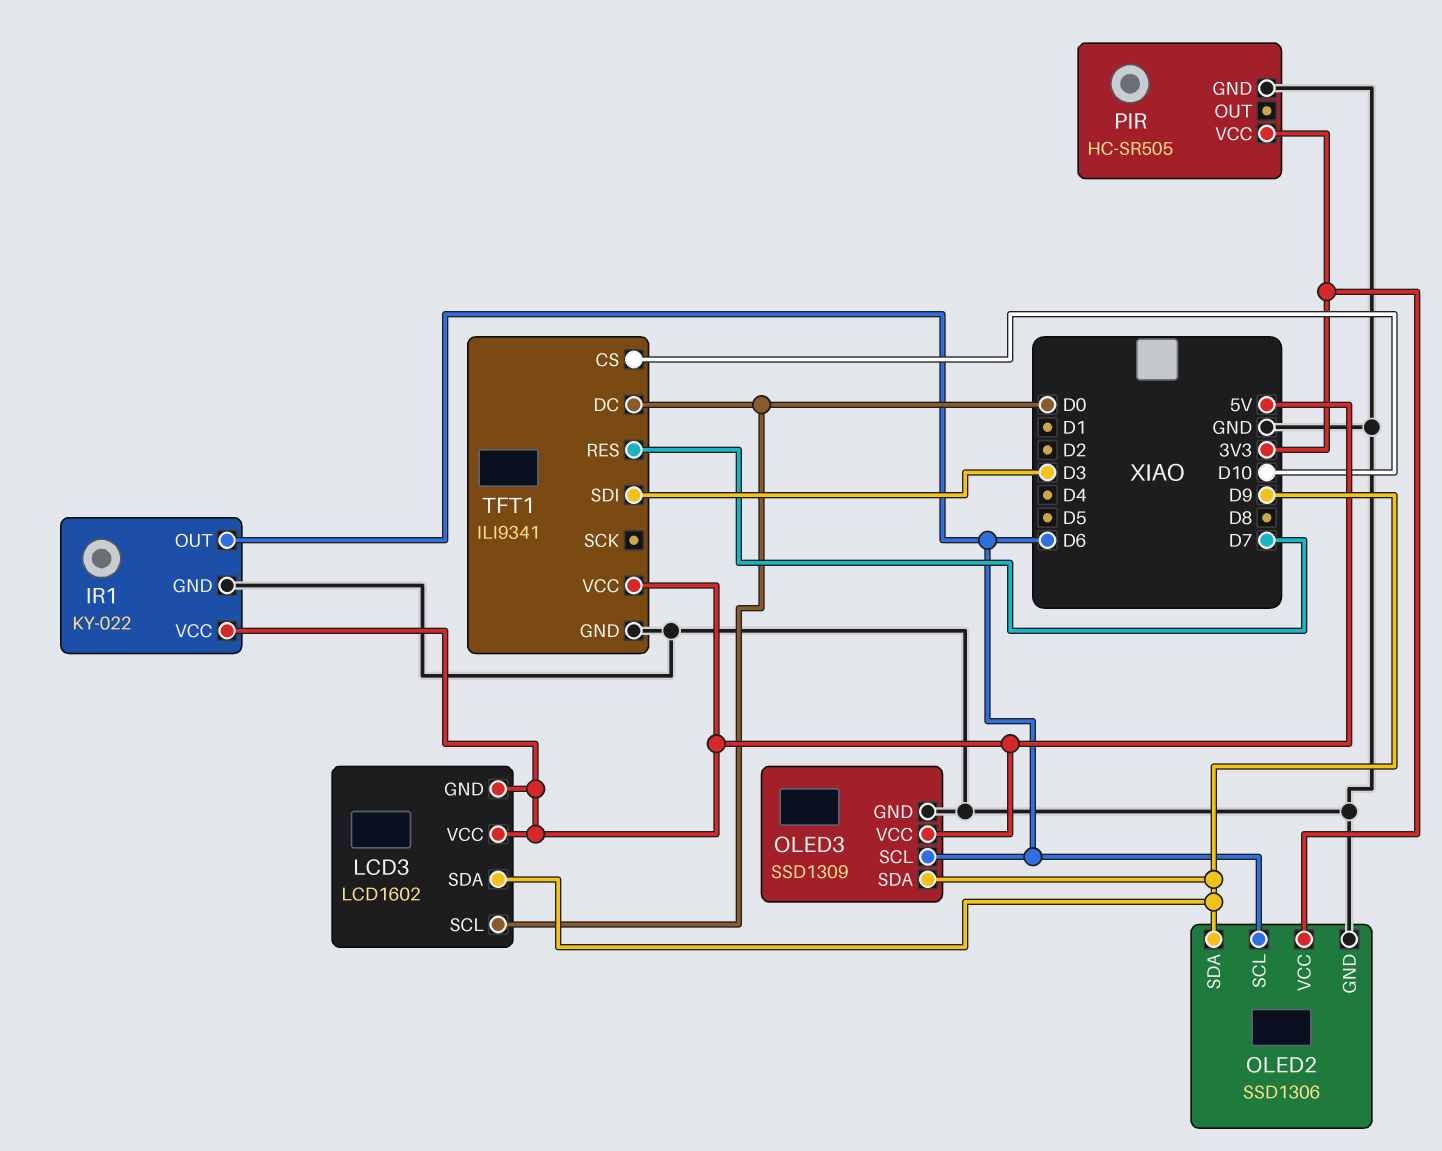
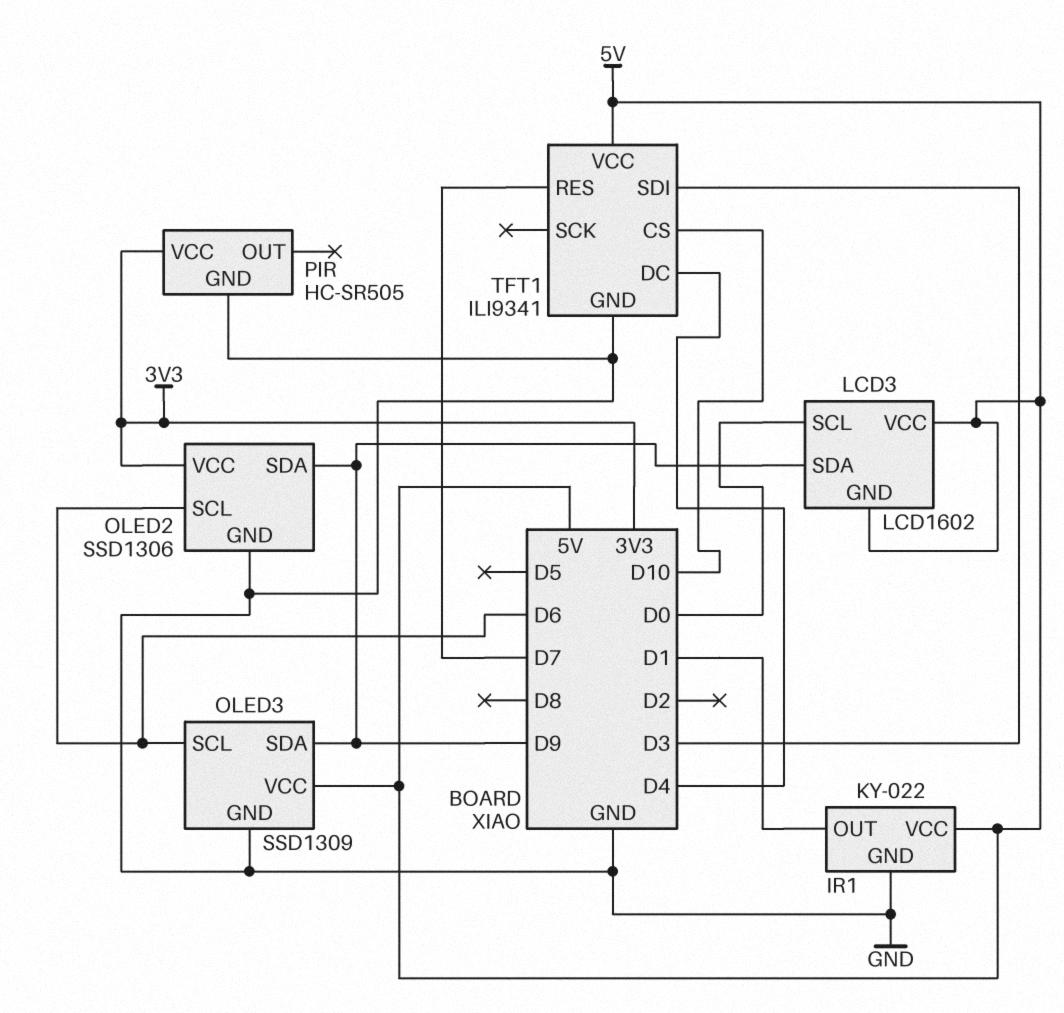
IR1 pin OUT: D6 -> D1
TFT1 pin DC: D0 -> D4

